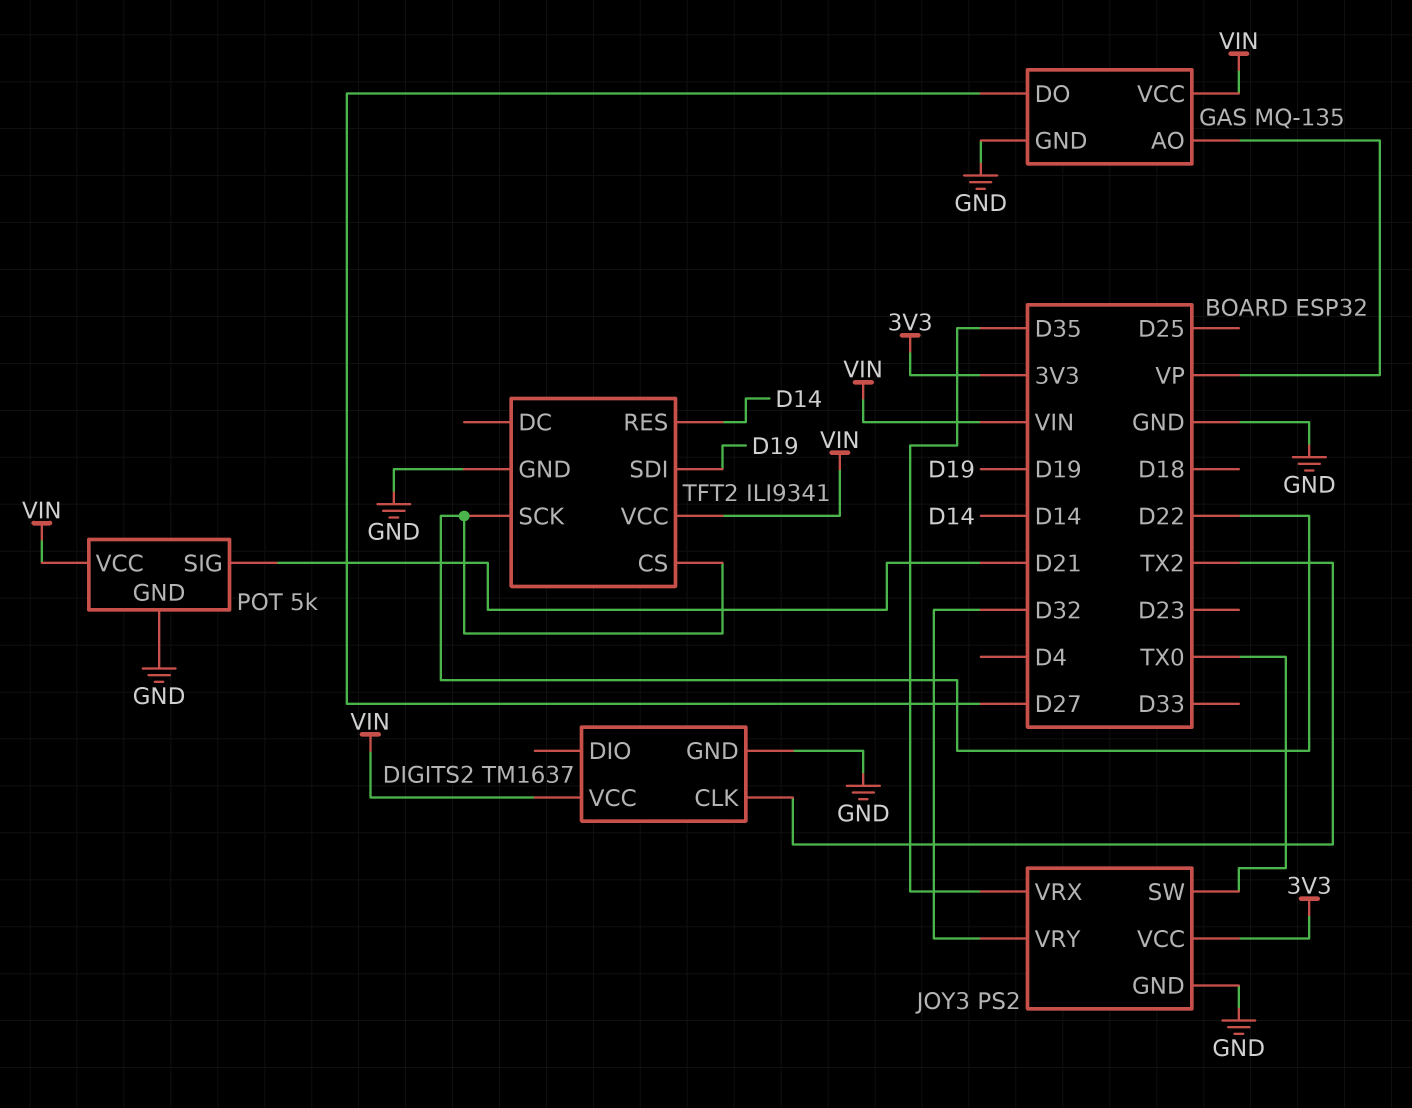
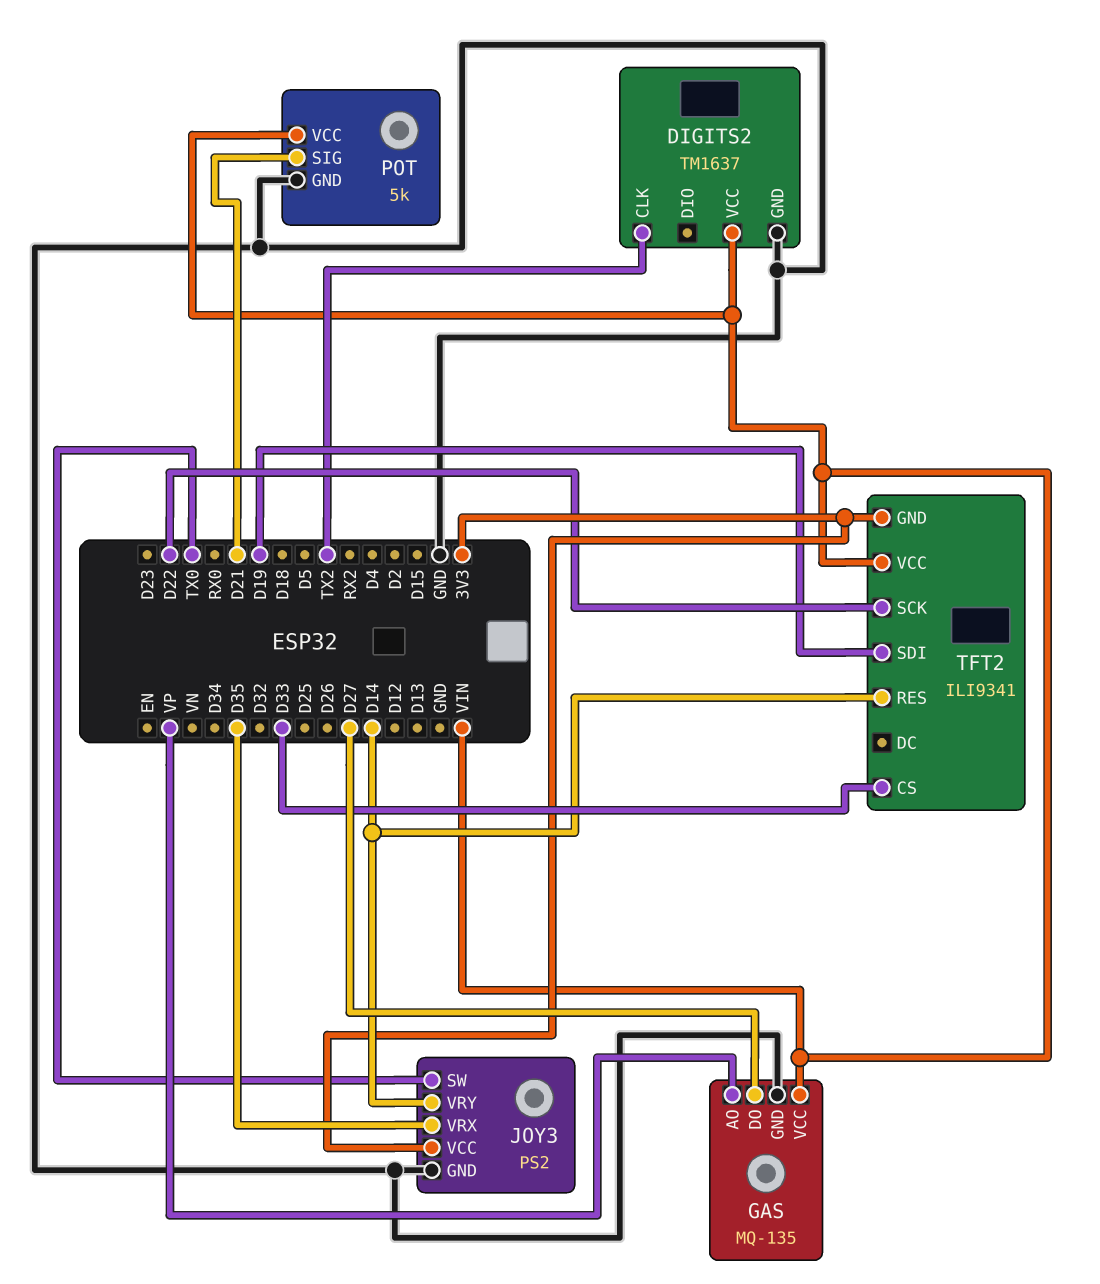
JOY3 pin VRY: D32 -> D14
TFT2 pin CS: D22 -> D33
TFT2 pin GND: GND -> 3V3

